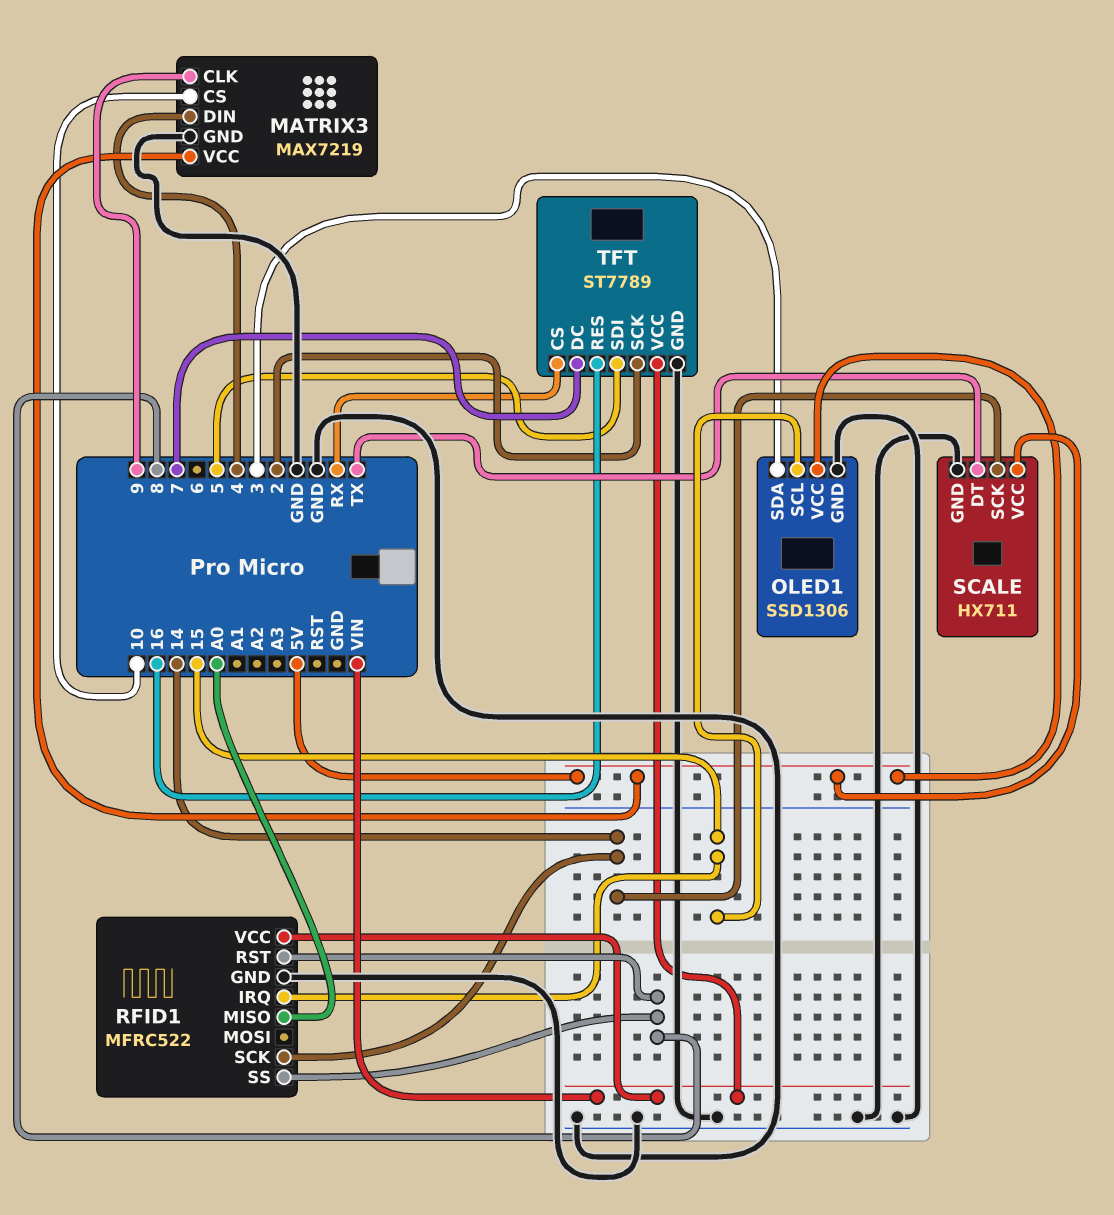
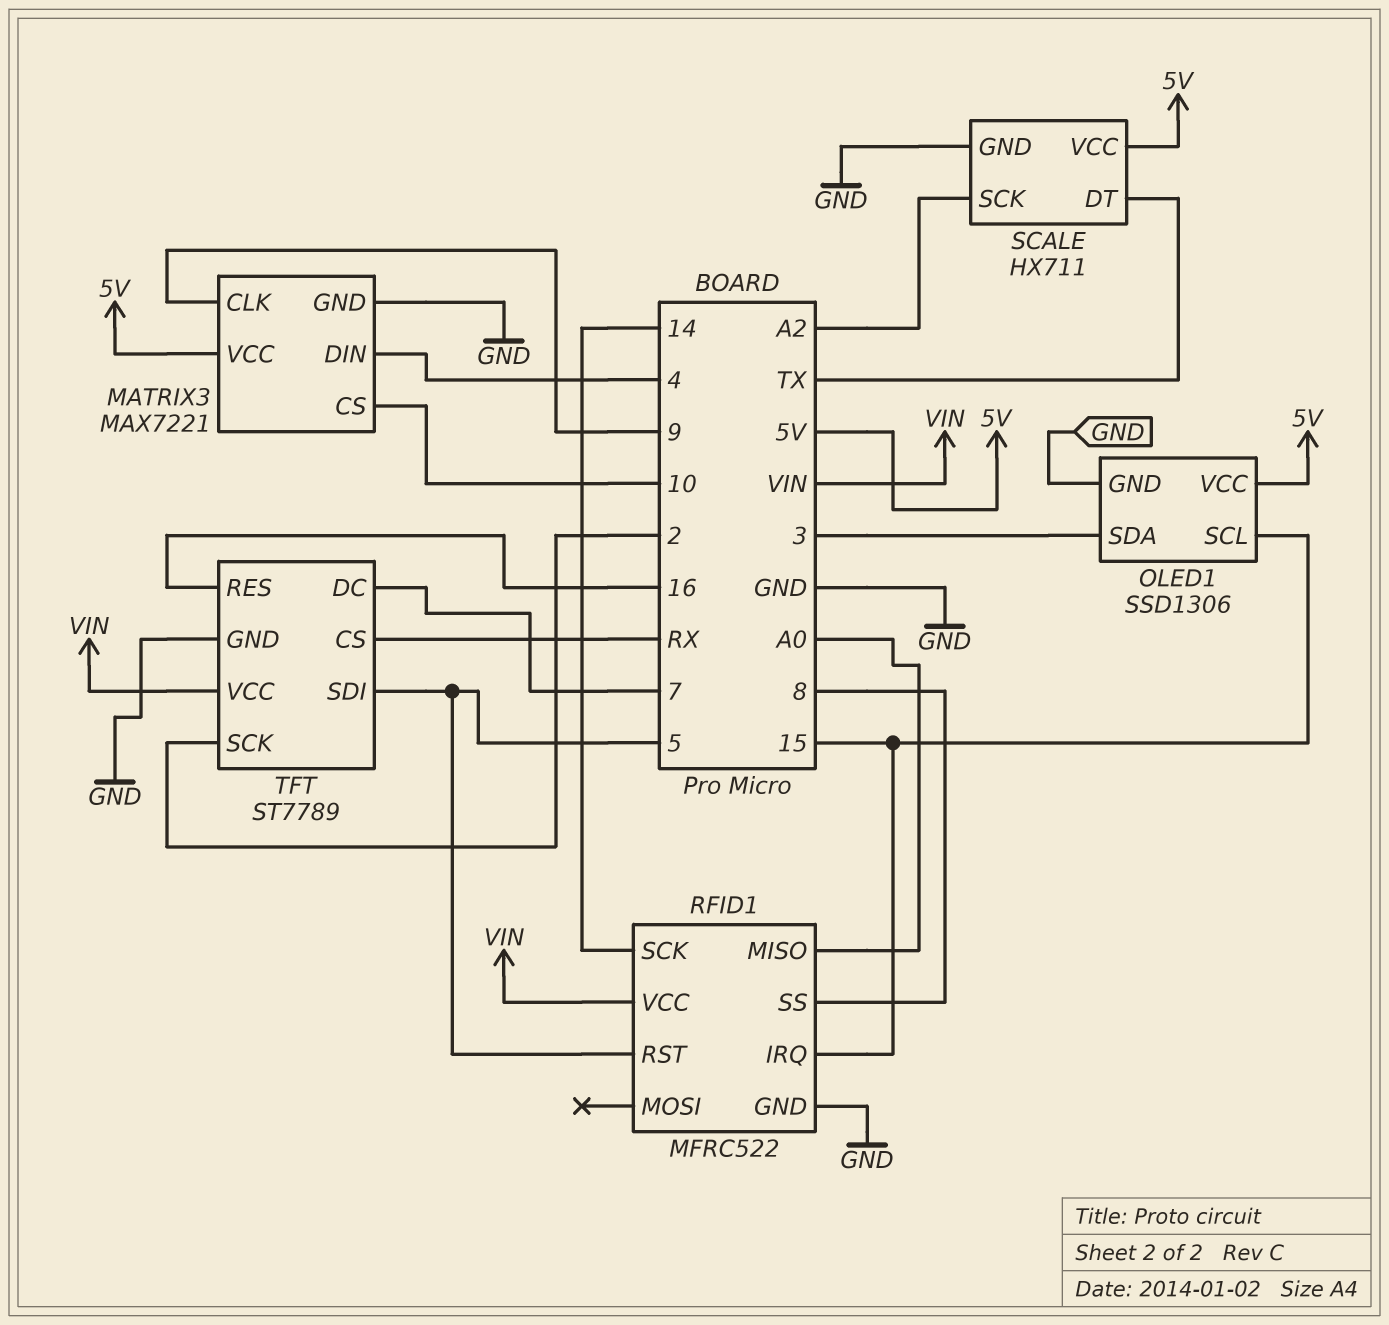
MATRIX3: MAX7219 -> MAX7221
RFID1 pin RST: 8 -> 5
SCALE pin SCK: 14 -> A2

